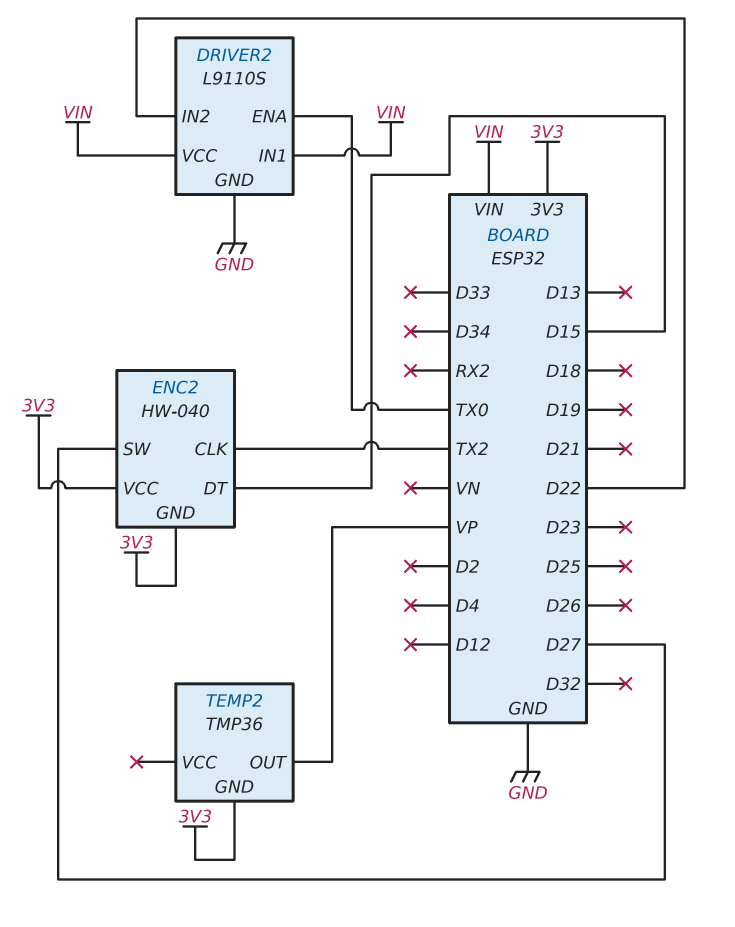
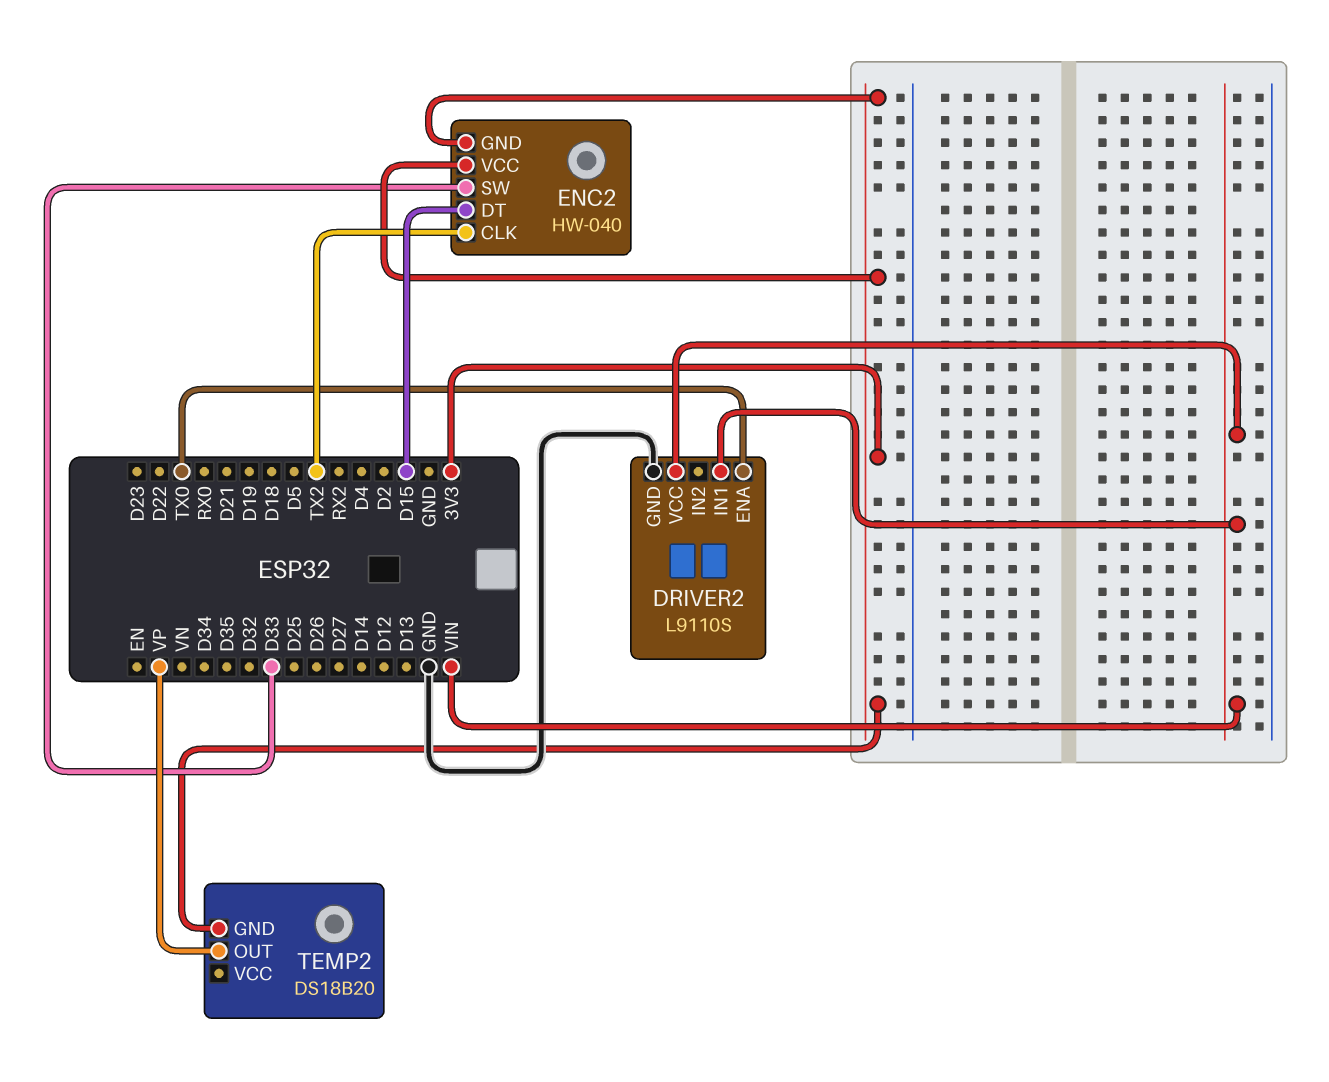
DRIVER2 pin IN2: D22 -> none
ENC2 pin SW: D27 -> D33
TEMP2: TMP36 -> DS18B20

